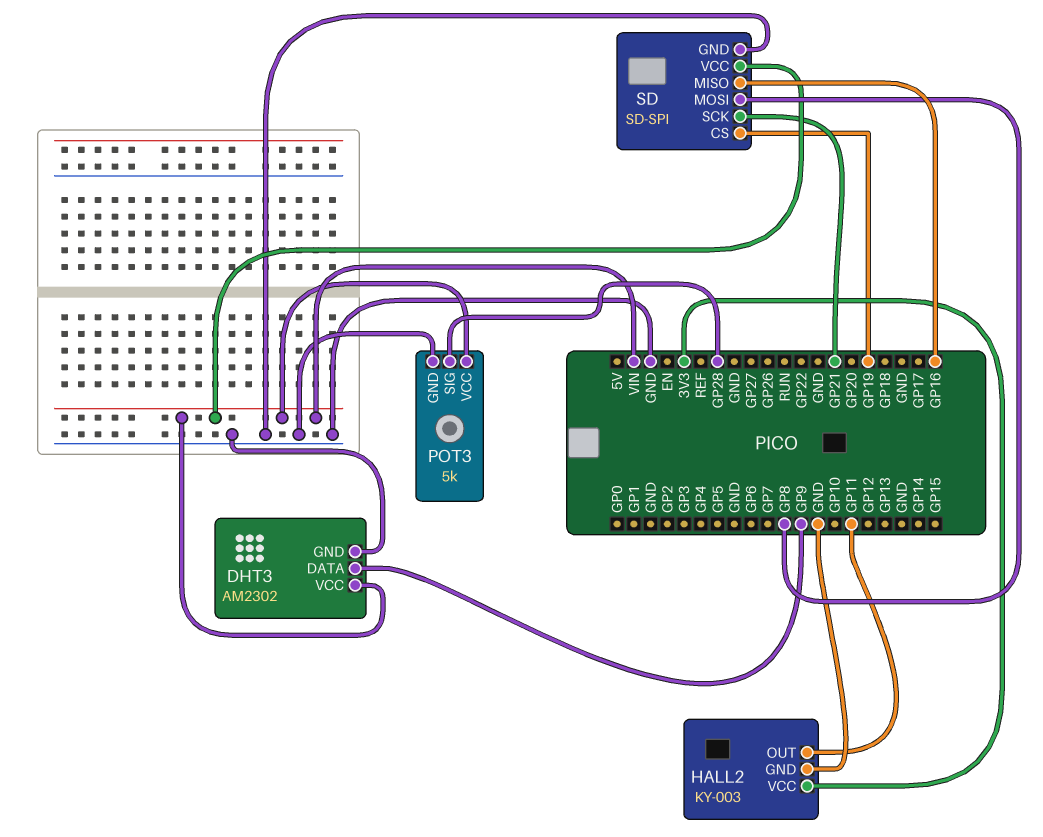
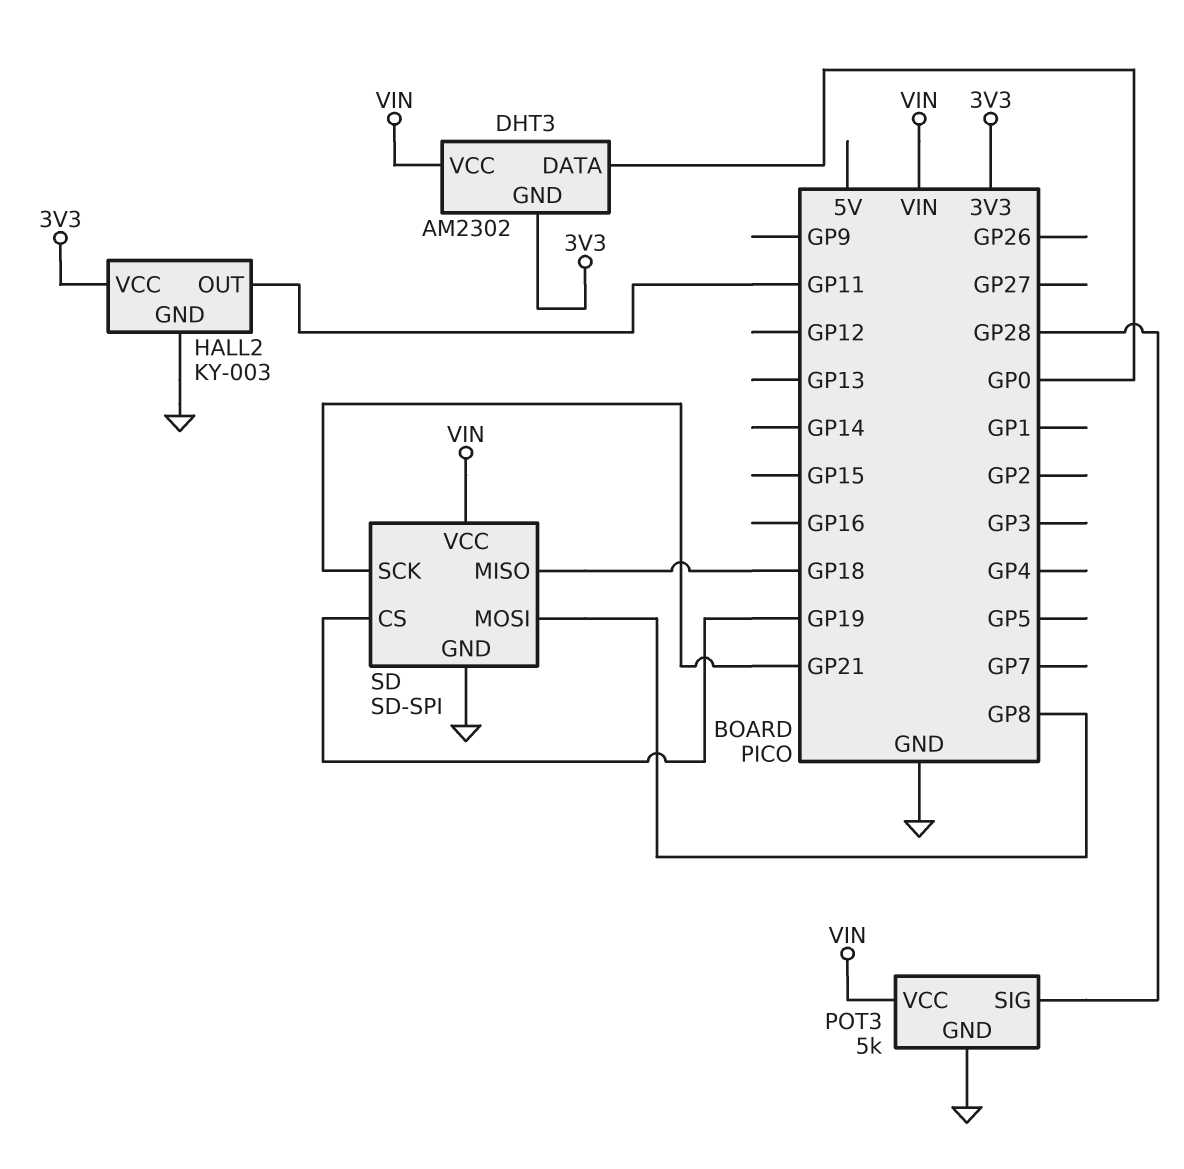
DHT3 pin DATA: GP9 -> GP0
DHT3 pin GND: GND -> 3V3
SD pin MISO: GP16 -> GP18

